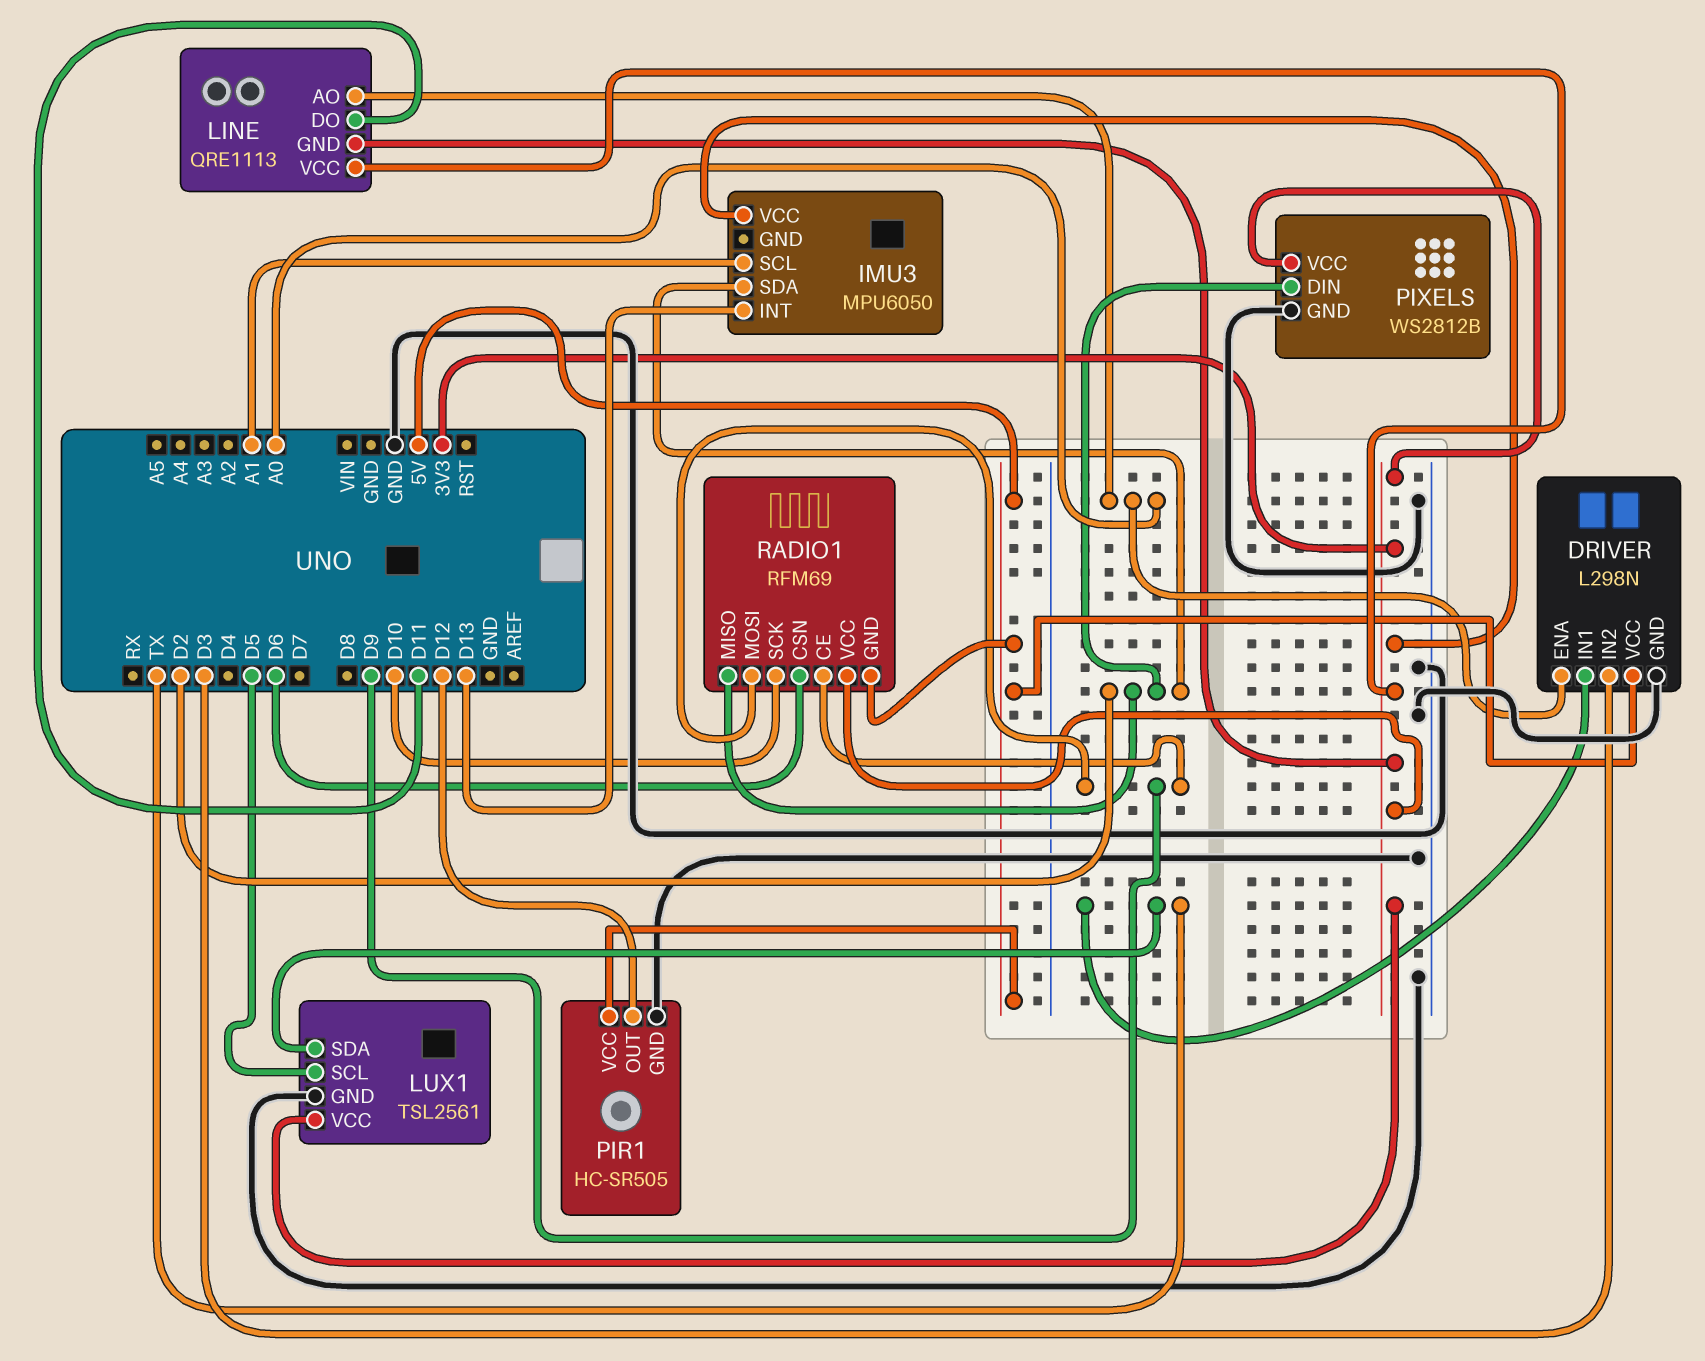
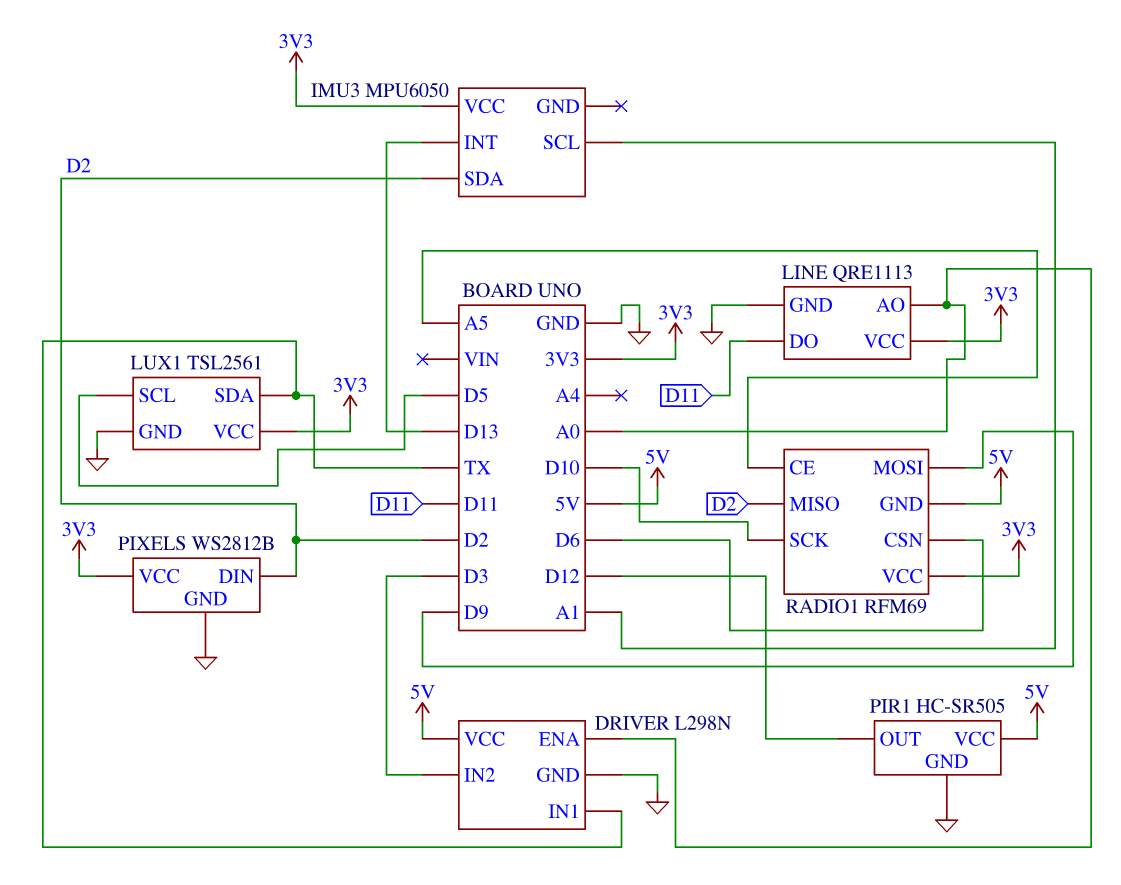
LINE pin GND: 3V3 -> GND
RADIO1 pin CE: D9 -> A5

